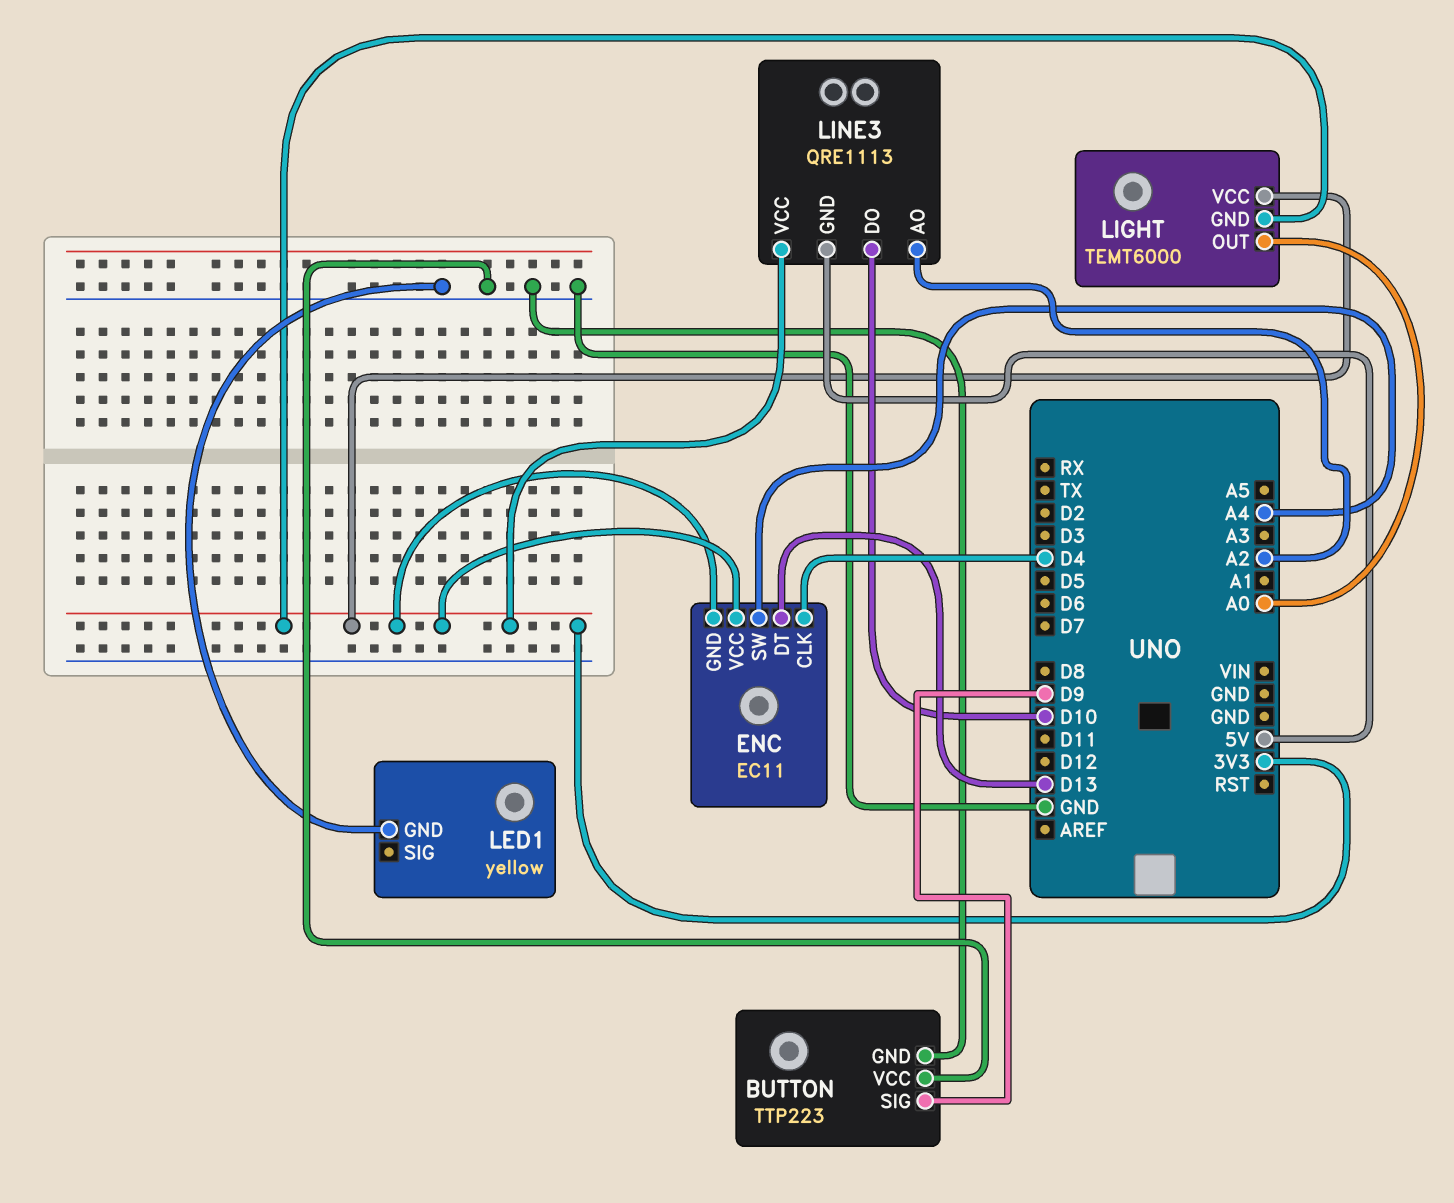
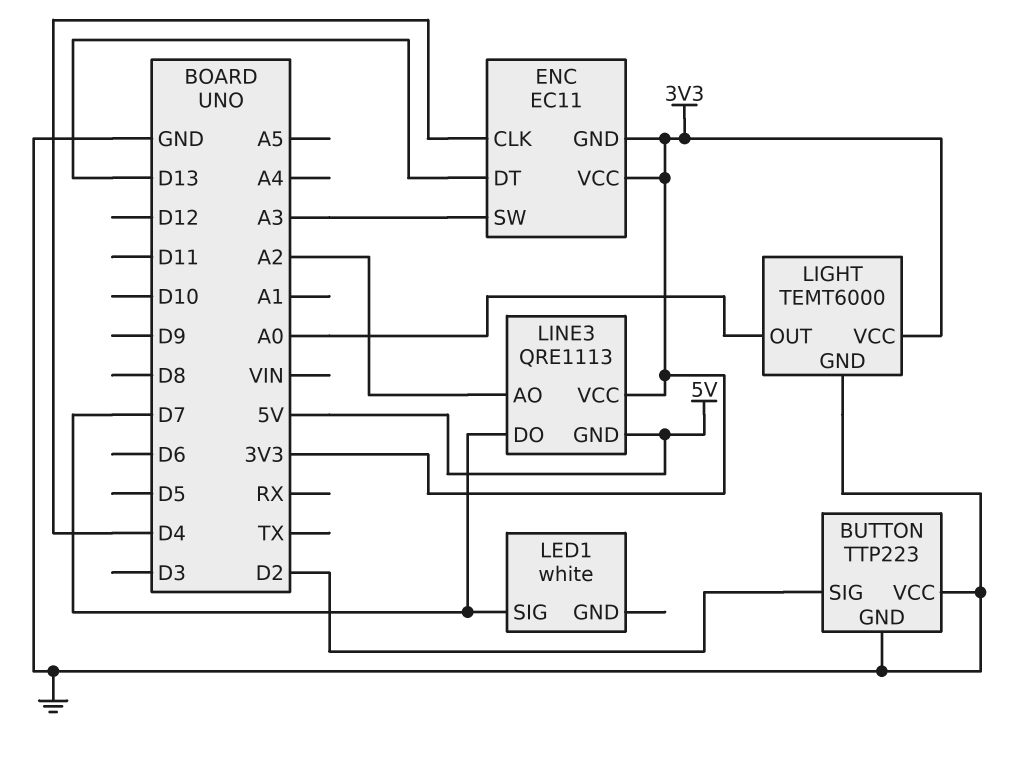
BUTTON pin SIG: D9 -> D2
ENC pin SW: A4 -> A3
LED1: yellow -> white
LED1 pin GND: GND -> none
LED1 pin SIG: none -> D7
LIGHT pin GND: 3V3 -> GND
LINE3 pin DO: D10 -> D7

